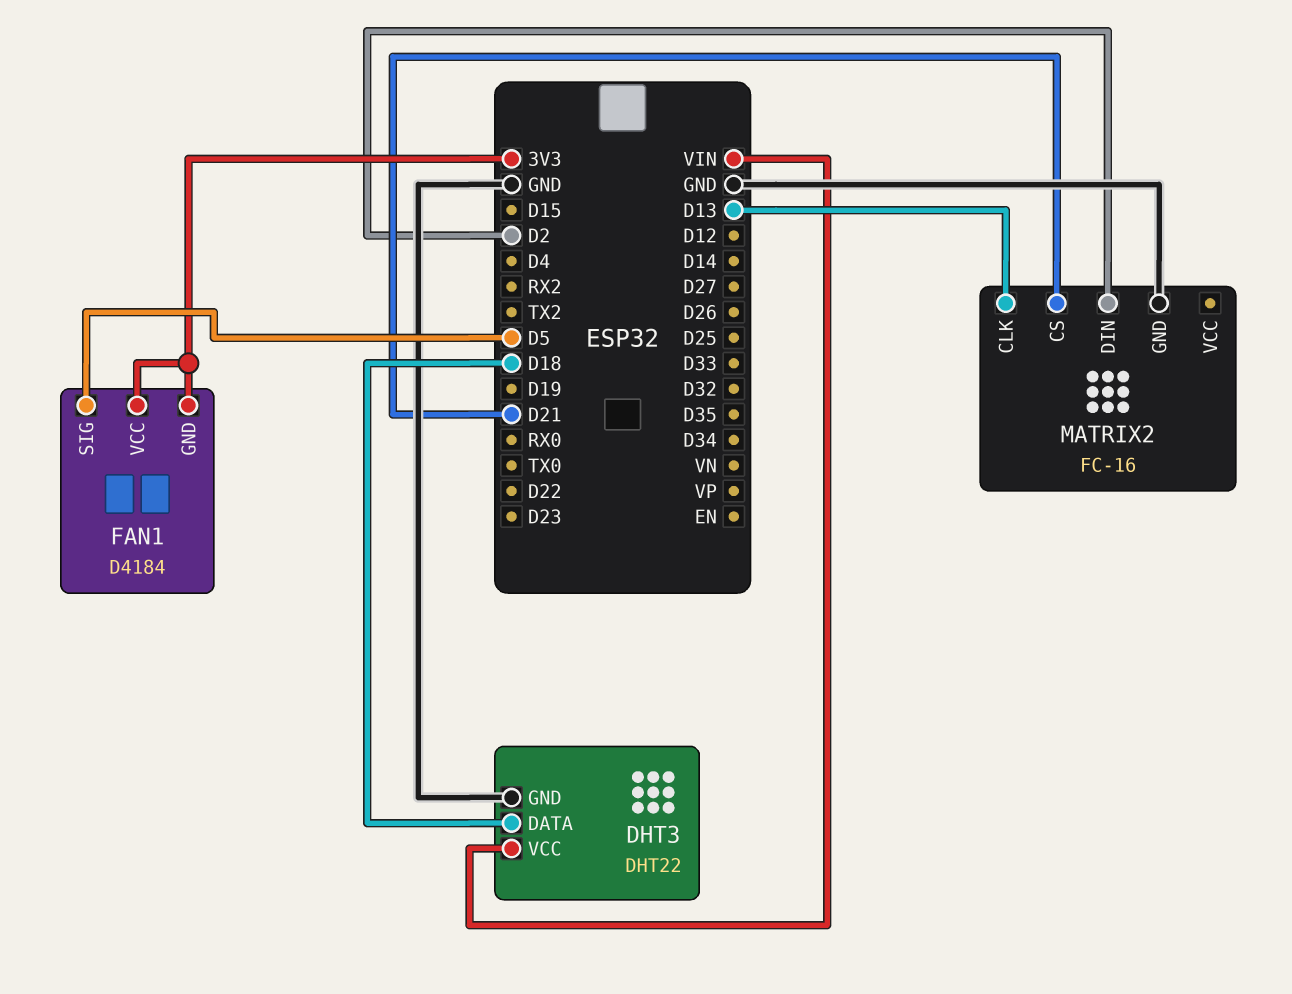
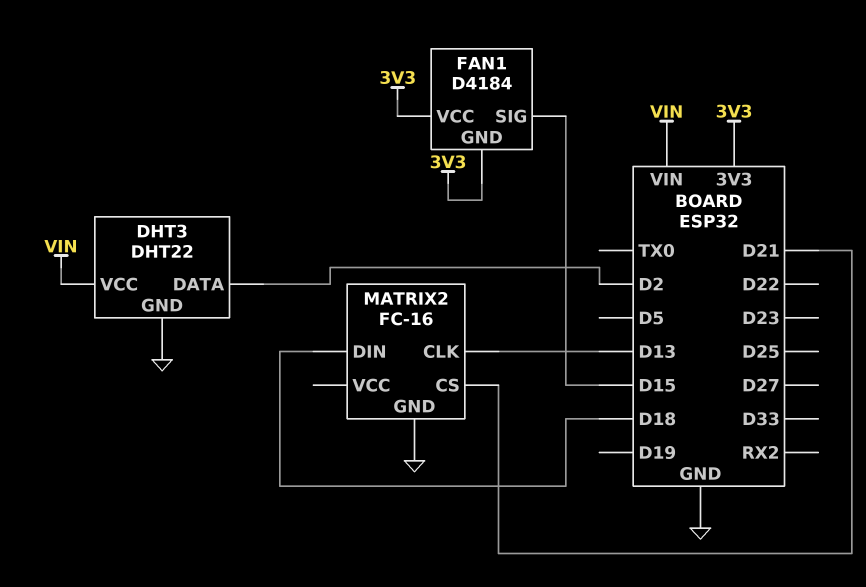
DHT3 pin DATA: D18 -> D2
FAN1 pin SIG: D5 -> D15
MATRIX2 pin DIN: D2 -> D18

